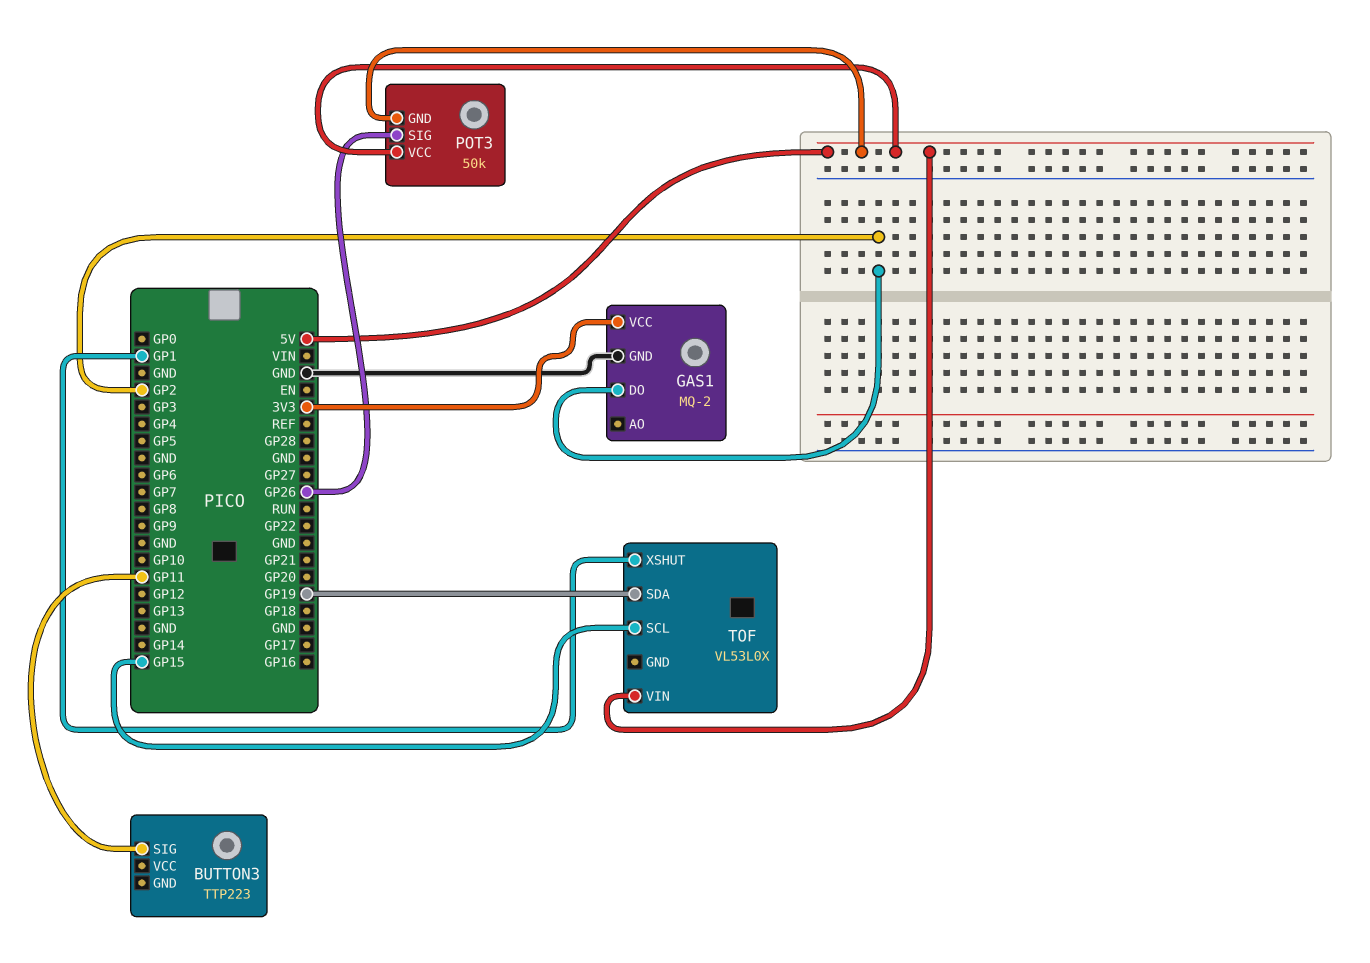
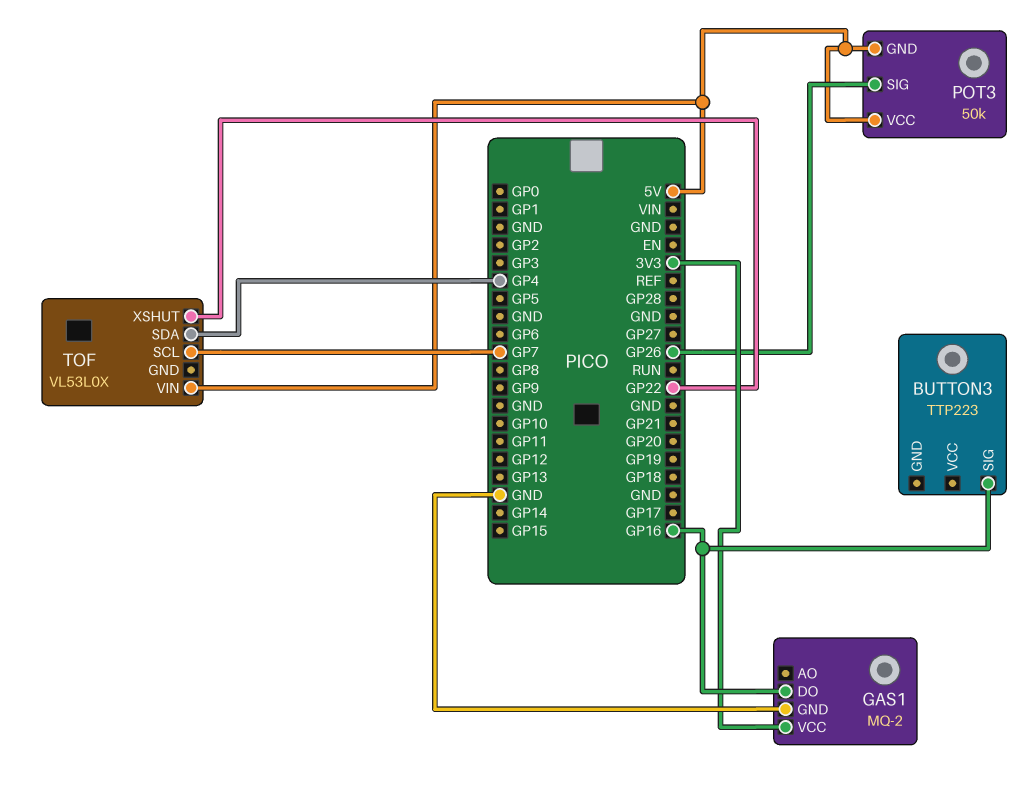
BUTTON3 pin SIG: GP11 -> GP16
GAS1 pin DO: GP2 -> GP16
TOF pin SCL: GP15 -> GP7
TOF pin SDA: GP19 -> GP4
TOF pin XSHUT: GP1 -> GP22

